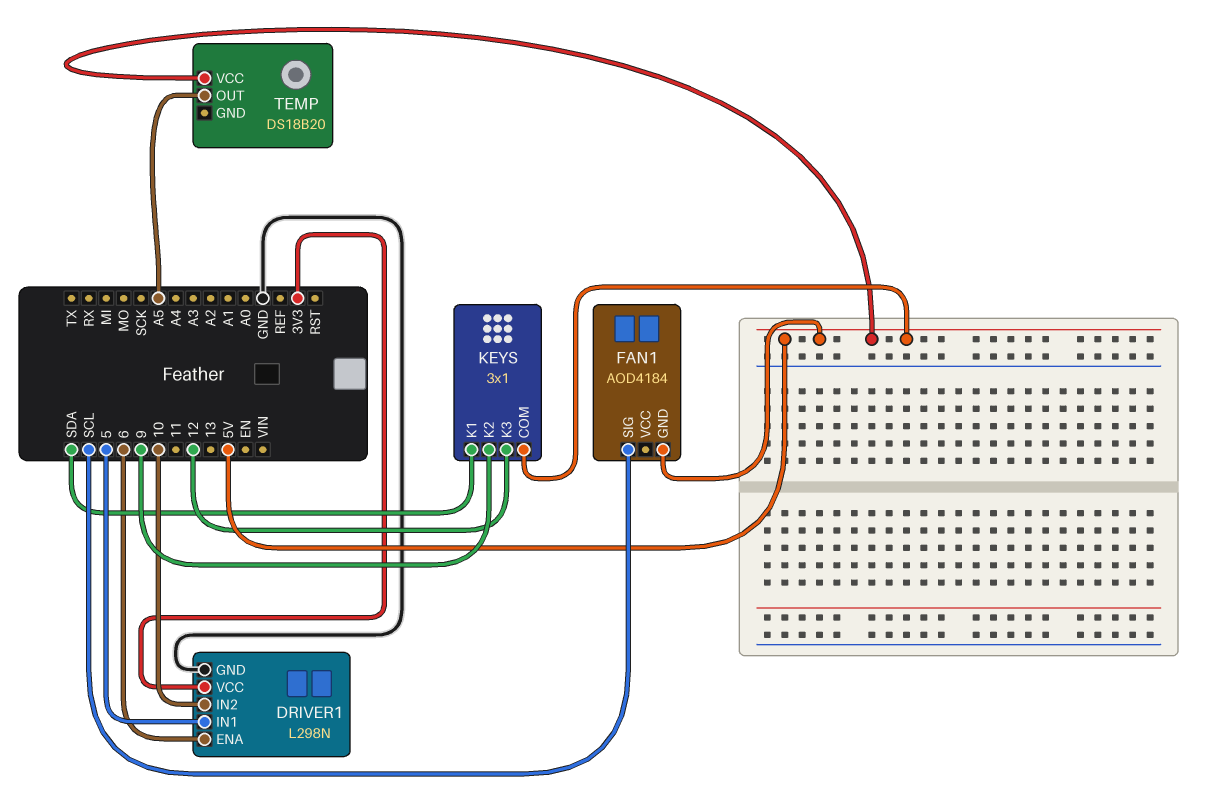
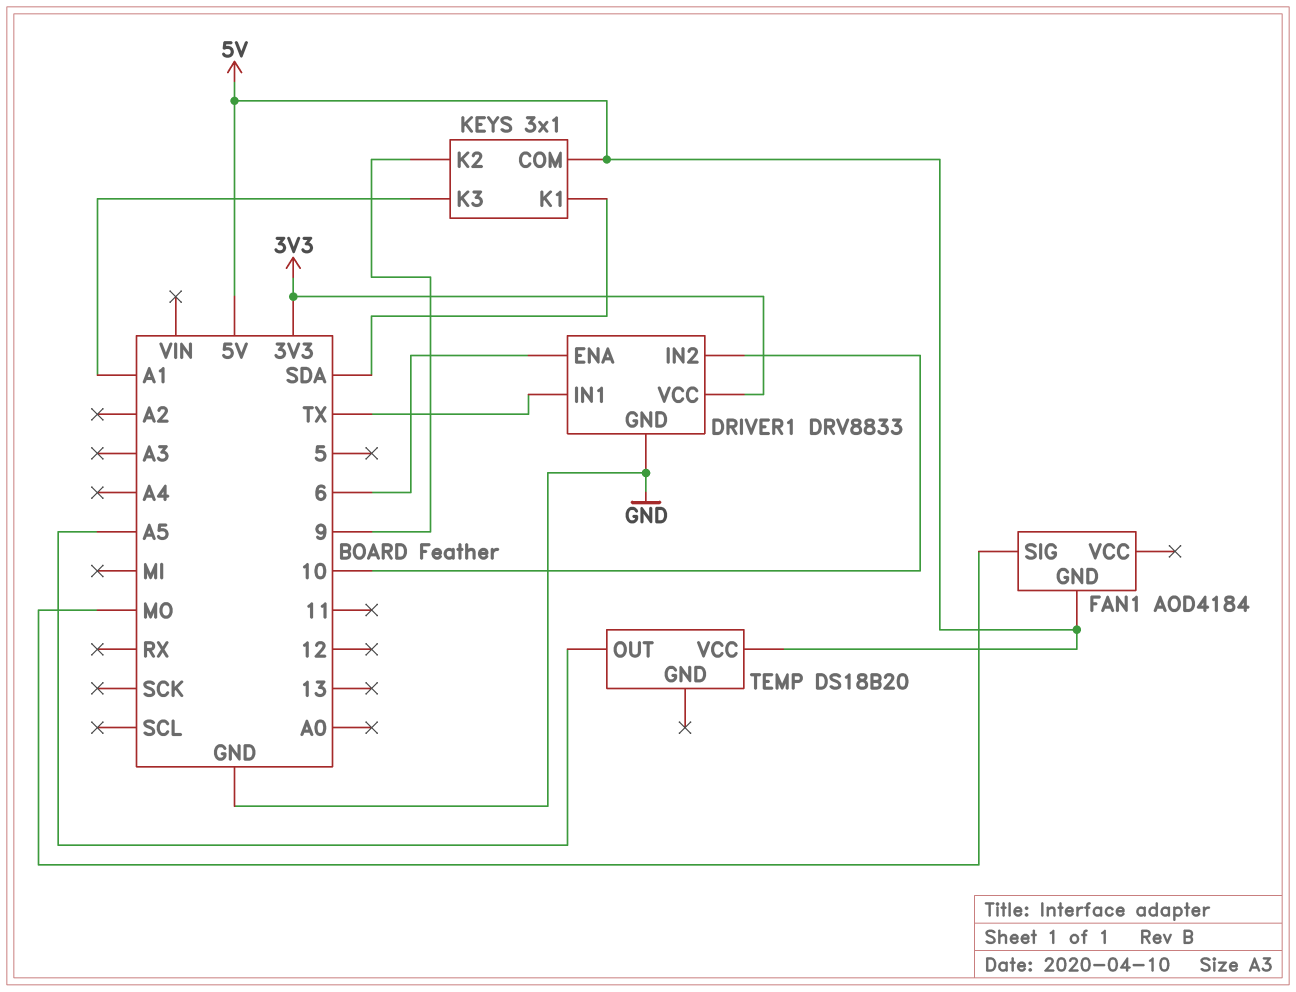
DRIVER1: L298N -> DRV8833
DRIVER1 pin IN1: 5 -> TX
FAN1 pin SIG: SCL -> MO
KEYS pin K3: 12 -> A1

